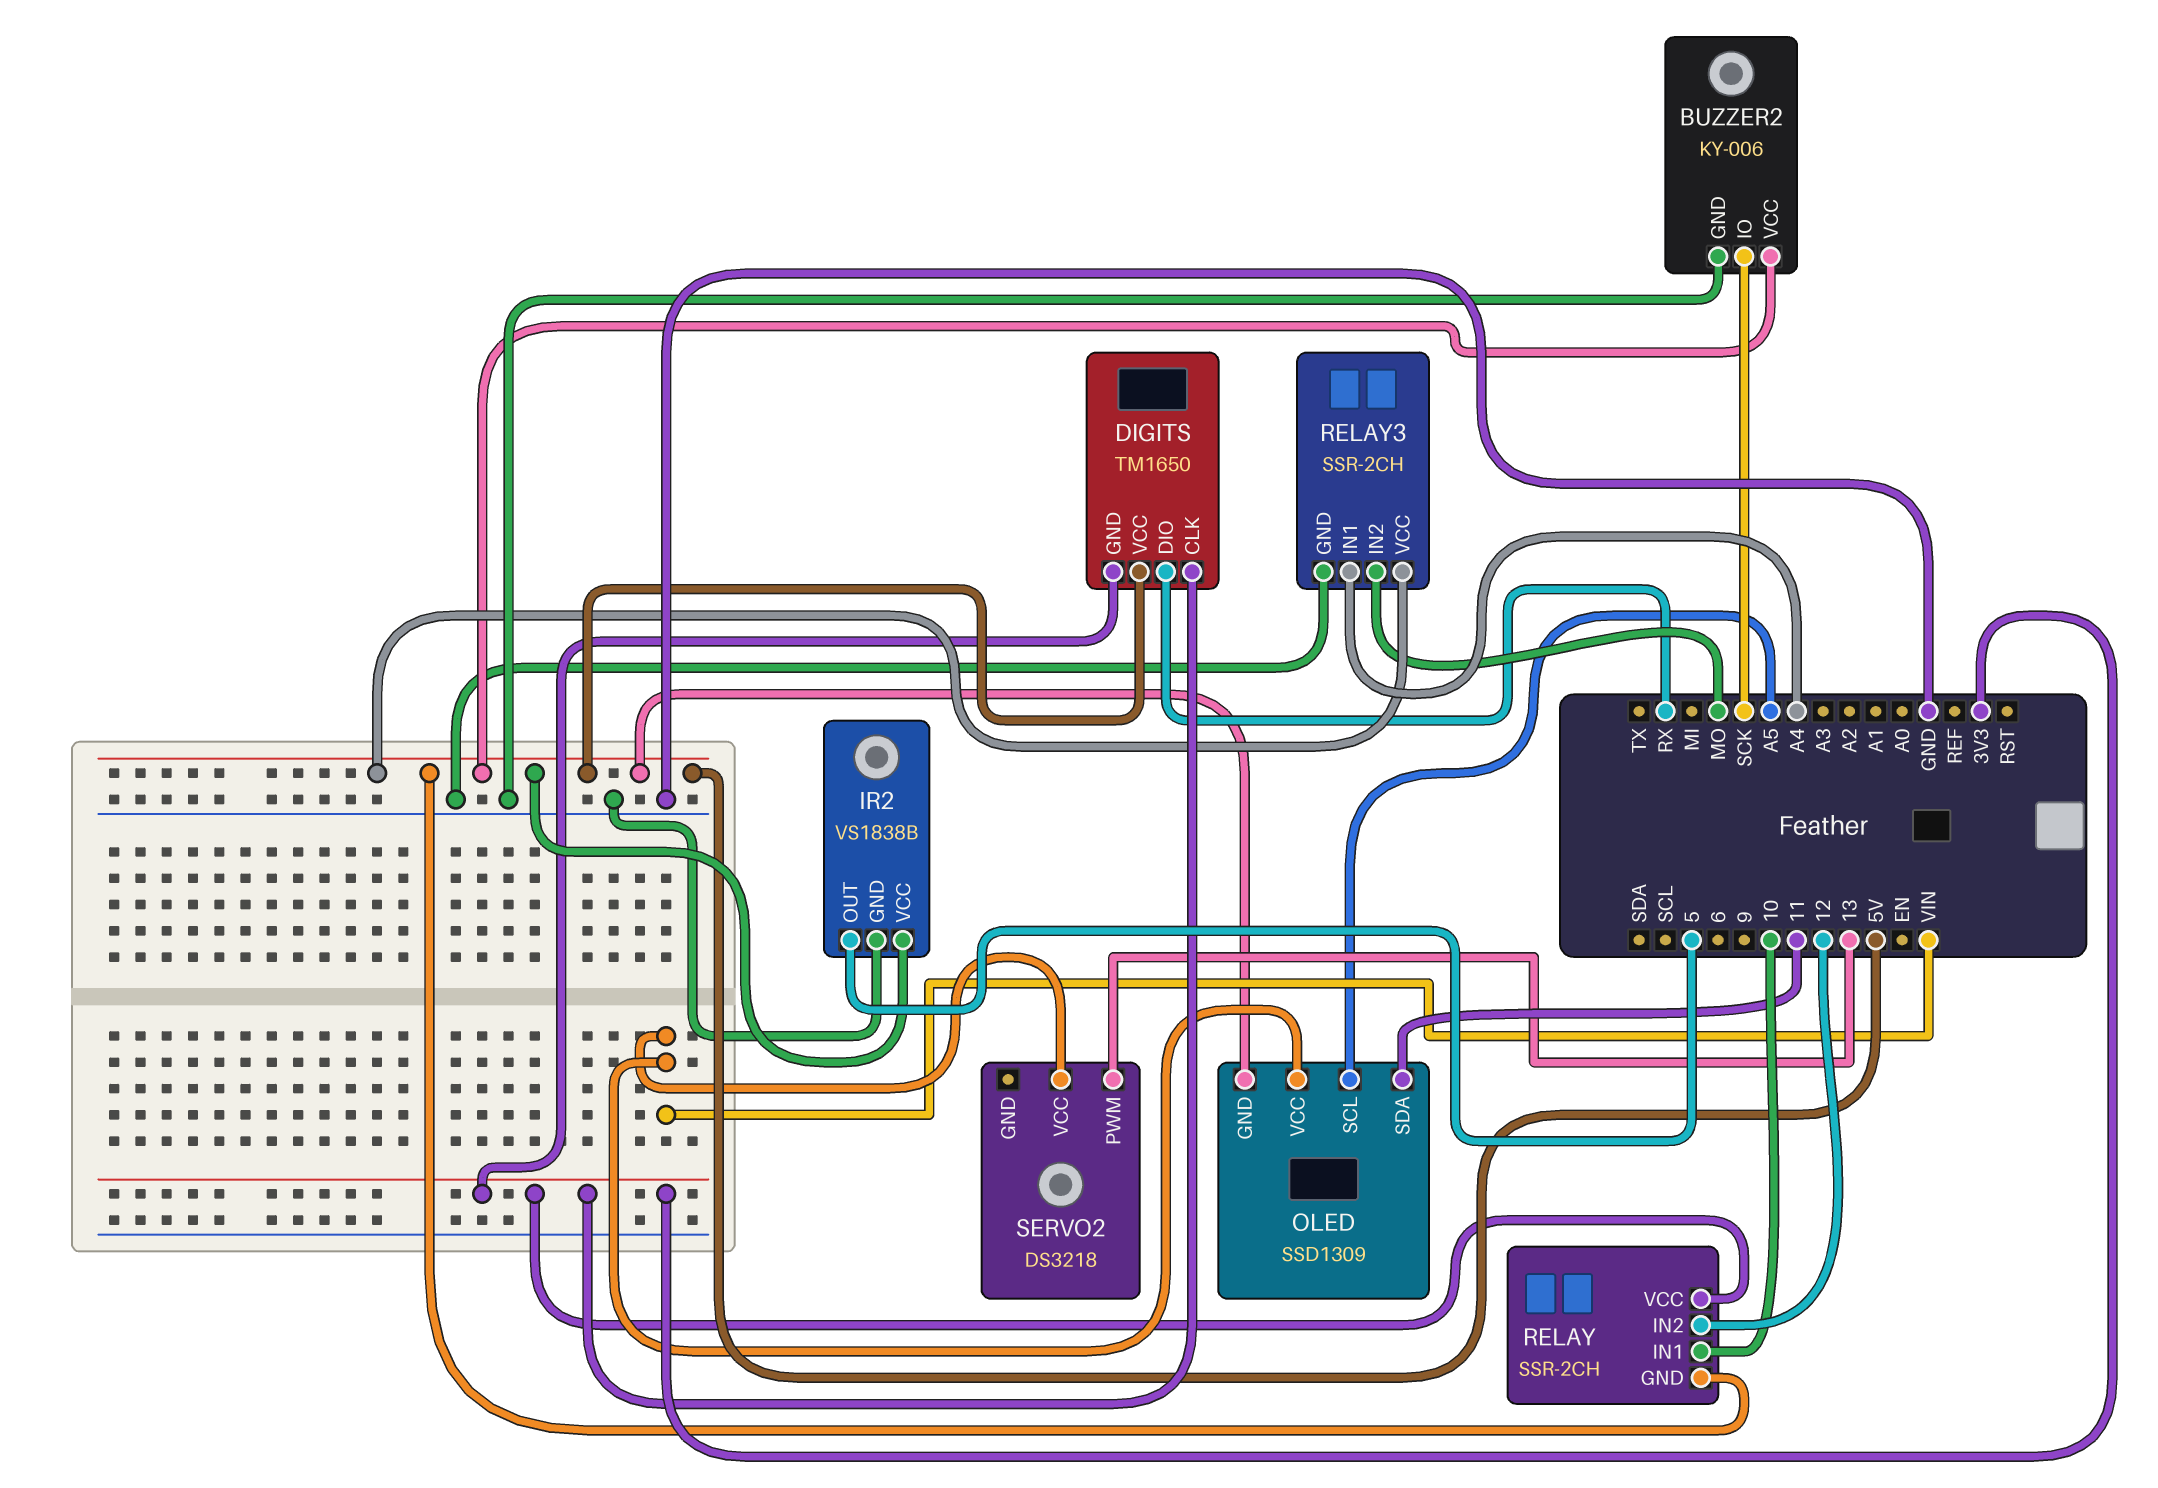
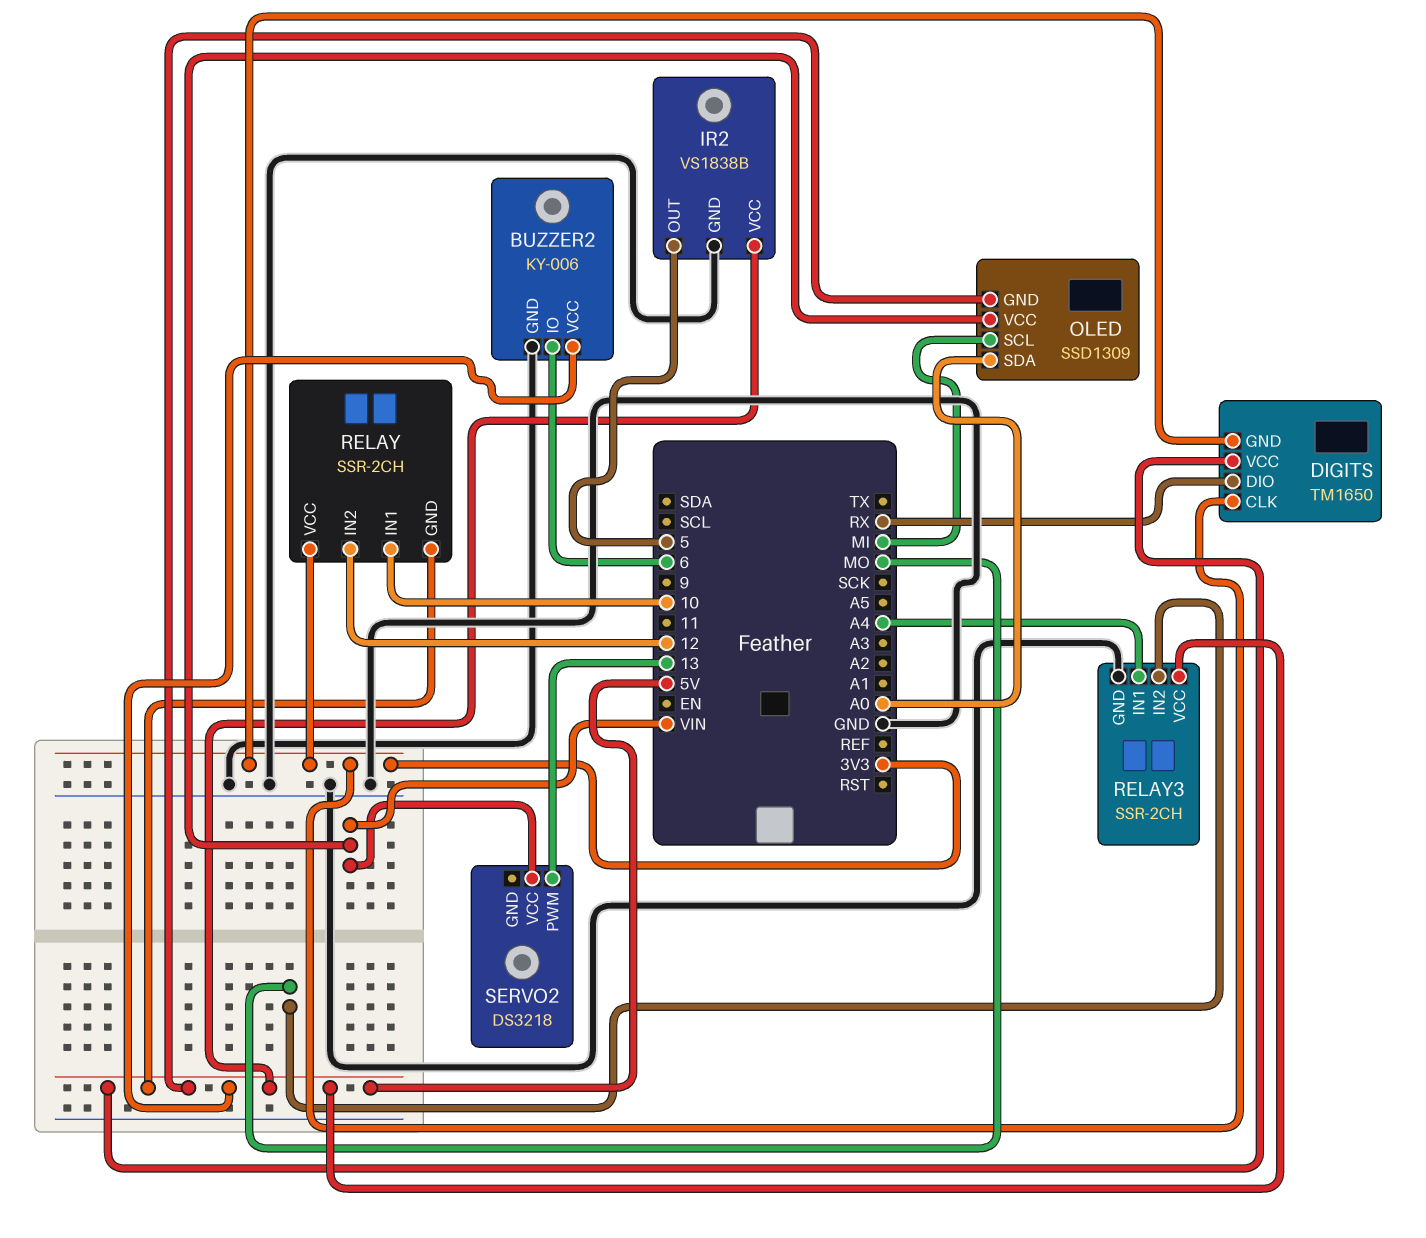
BUZZER2 pin IO: SCK -> 6
OLED pin SCL: A5 -> MI
OLED pin SDA: 11 -> A0

